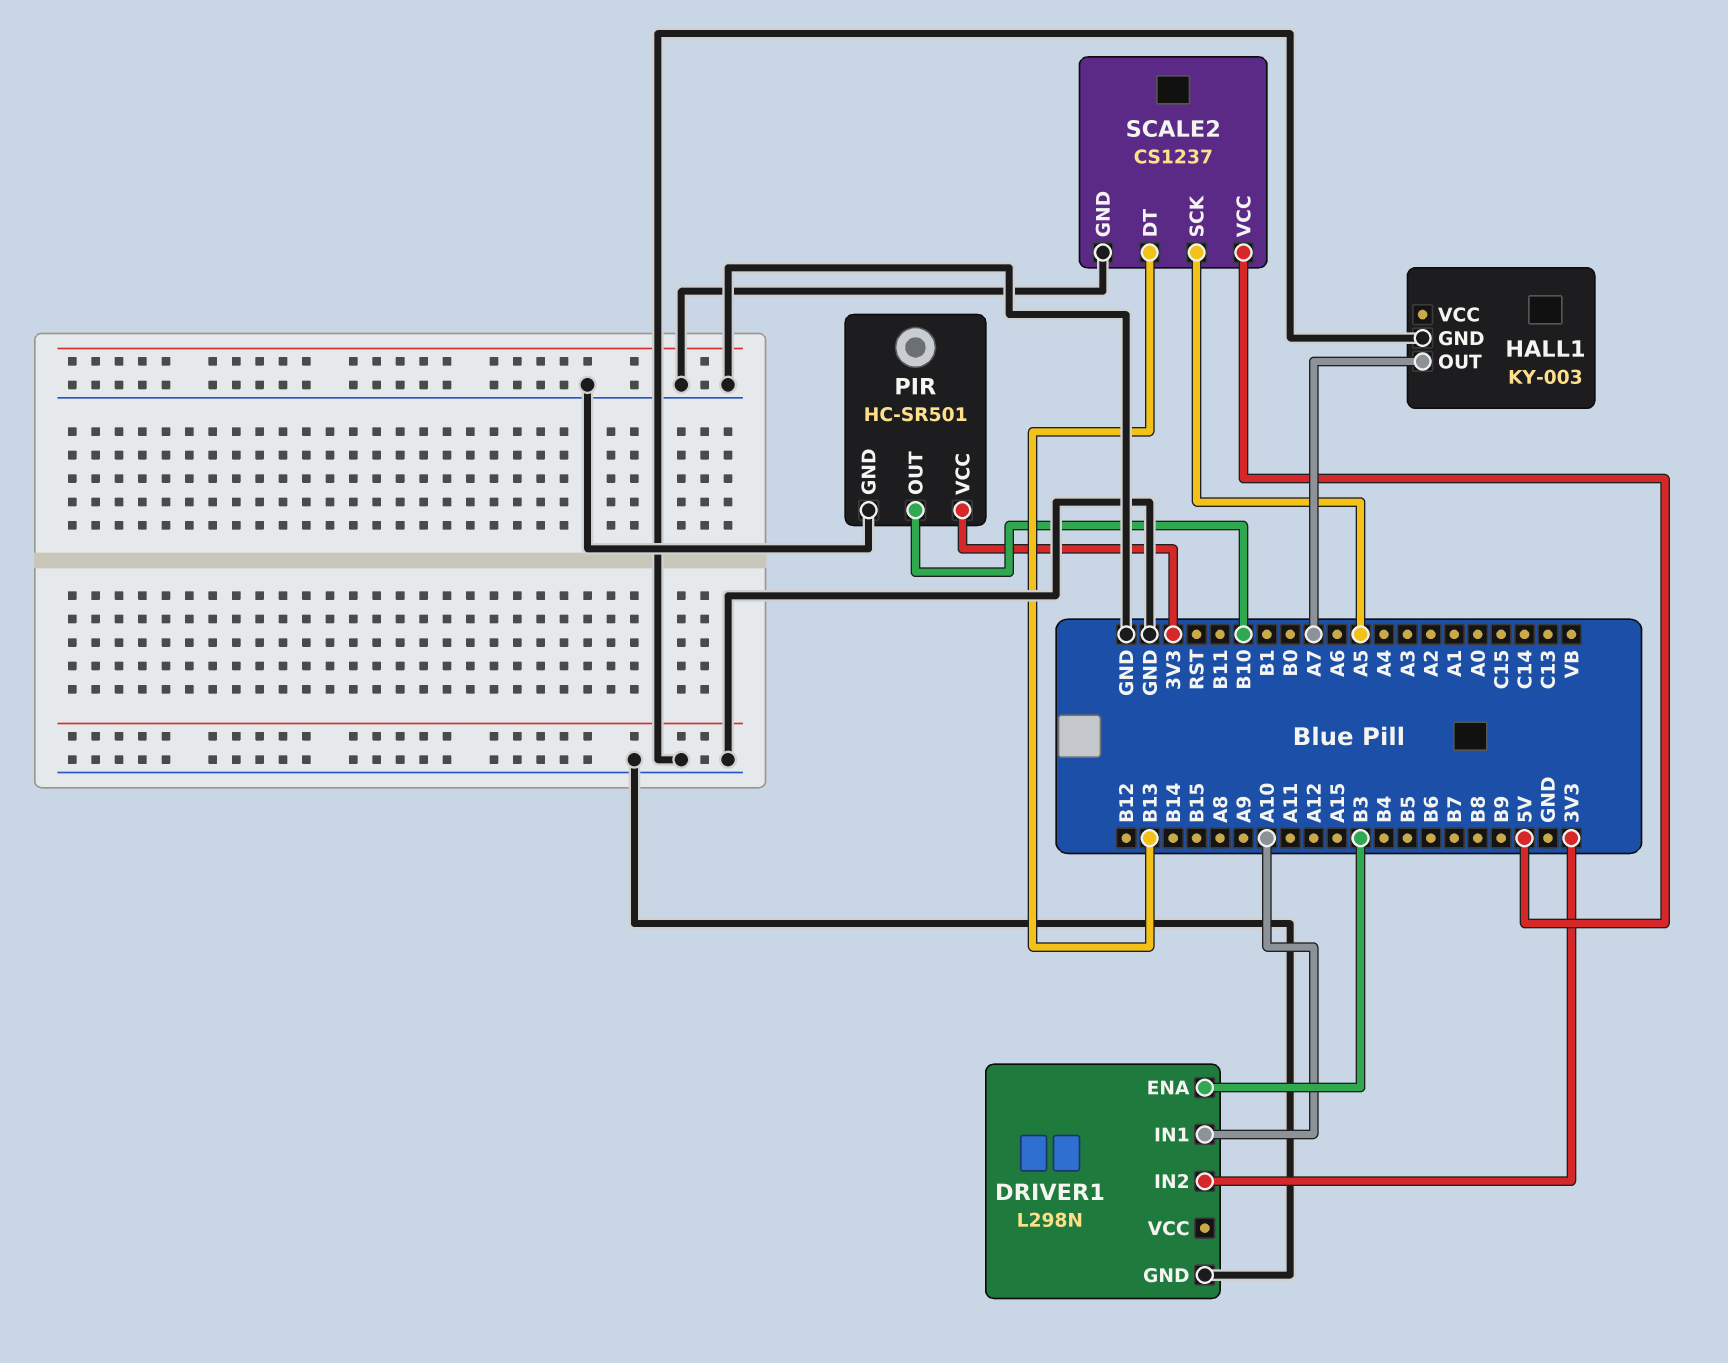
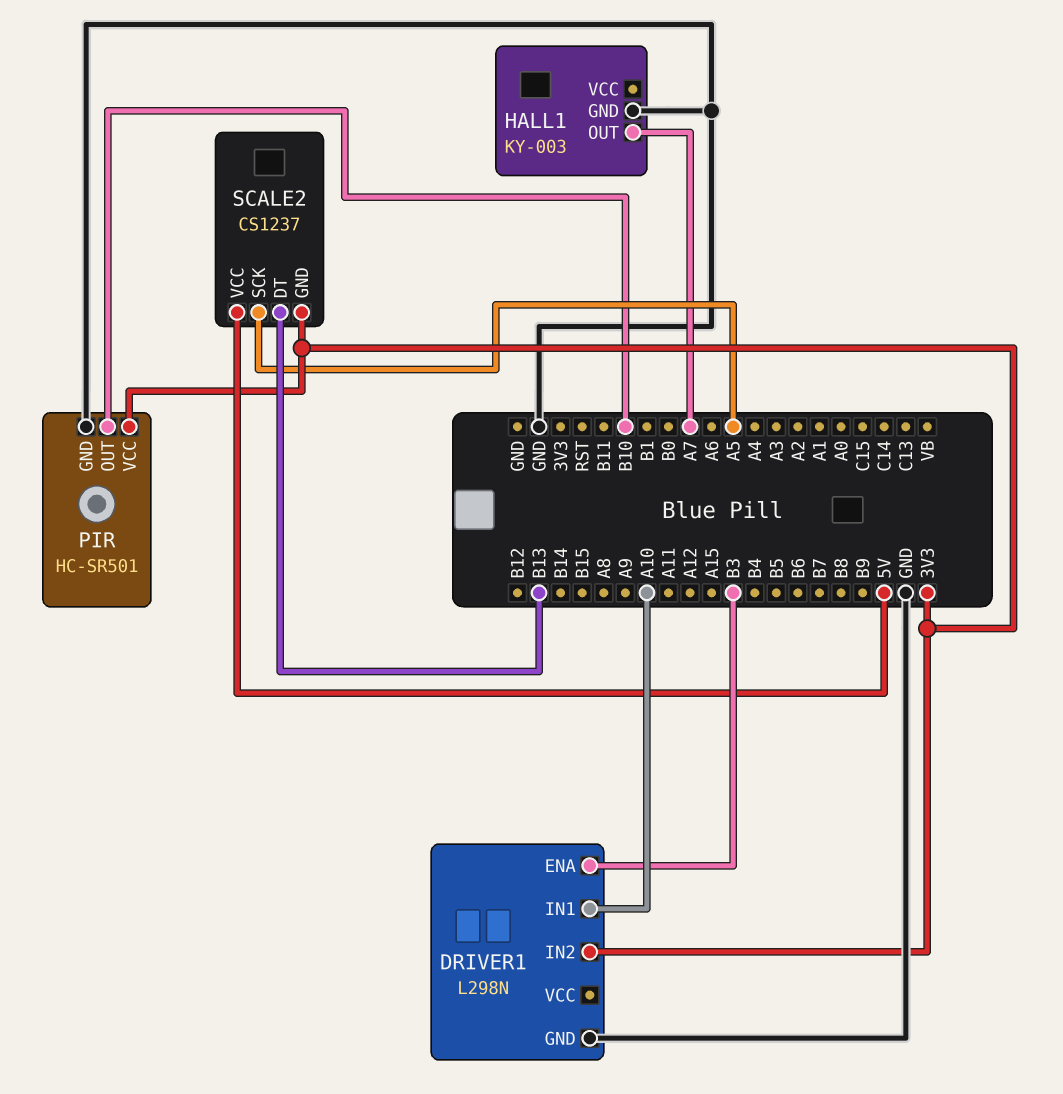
SCALE2 pin GND: GND -> 3V3

